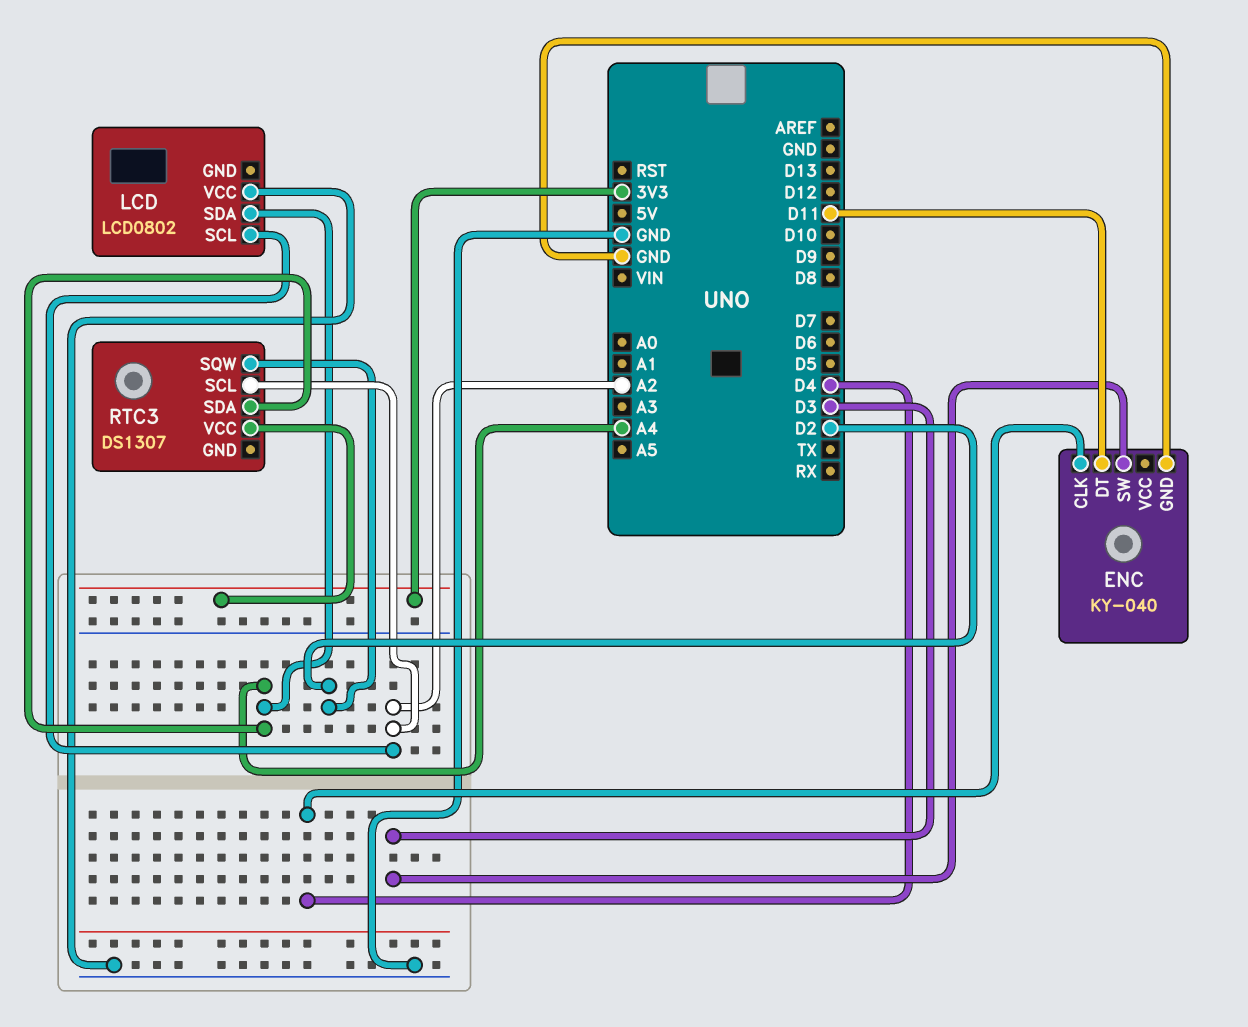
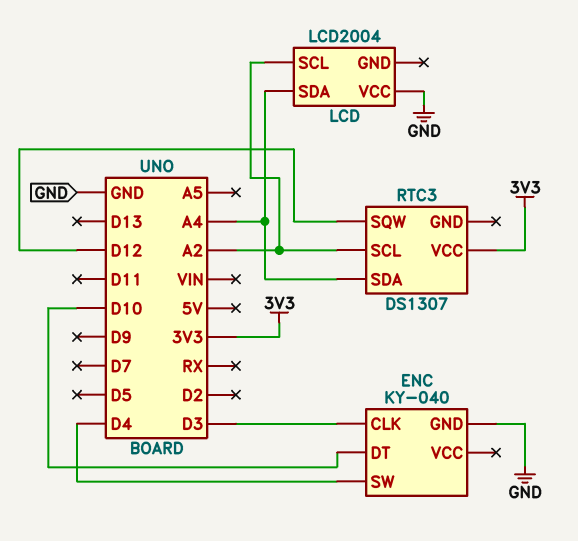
ENC pin CLK: D4 -> D3
ENC pin DT: D11 -> D10
ENC pin SW: D3 -> D4
LCD: LCD0802 -> LCD2004
RTC3 pin SQW: D2 -> D12

